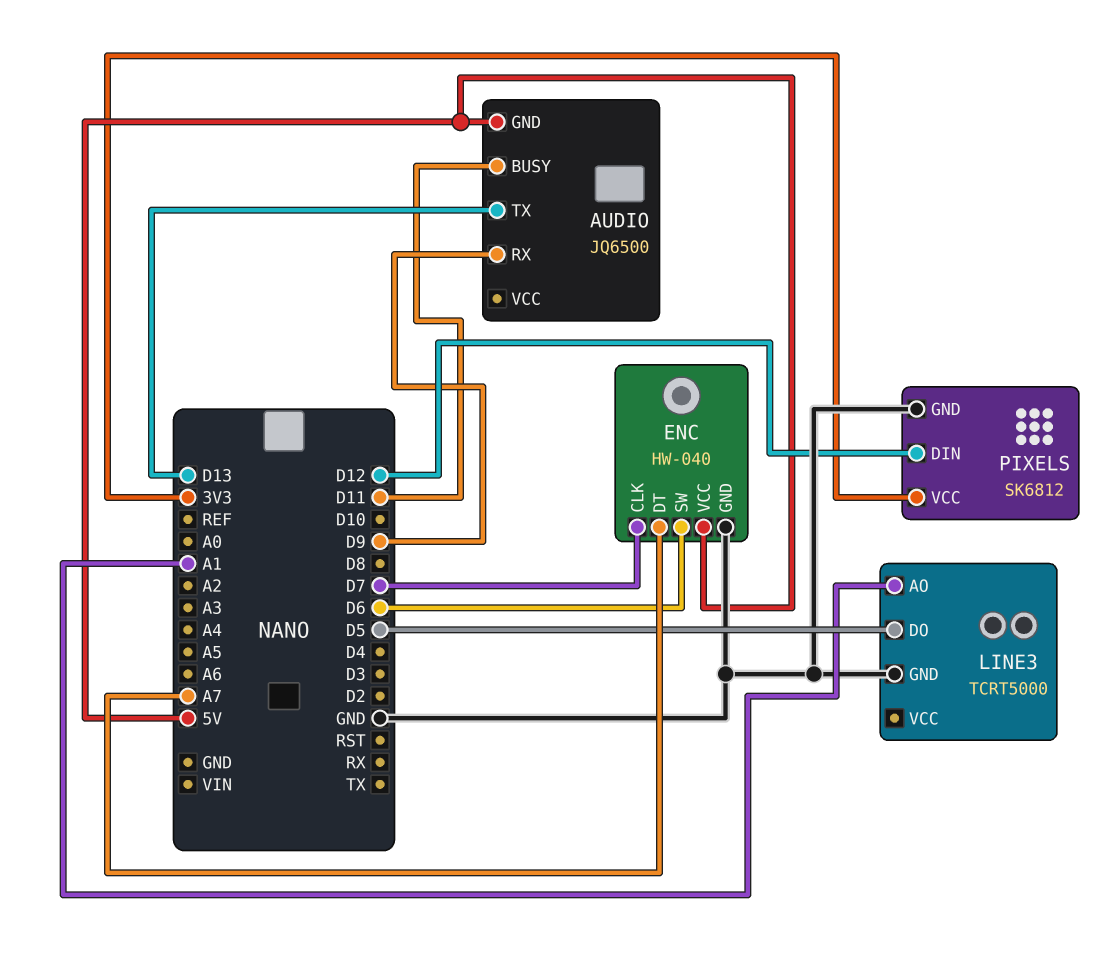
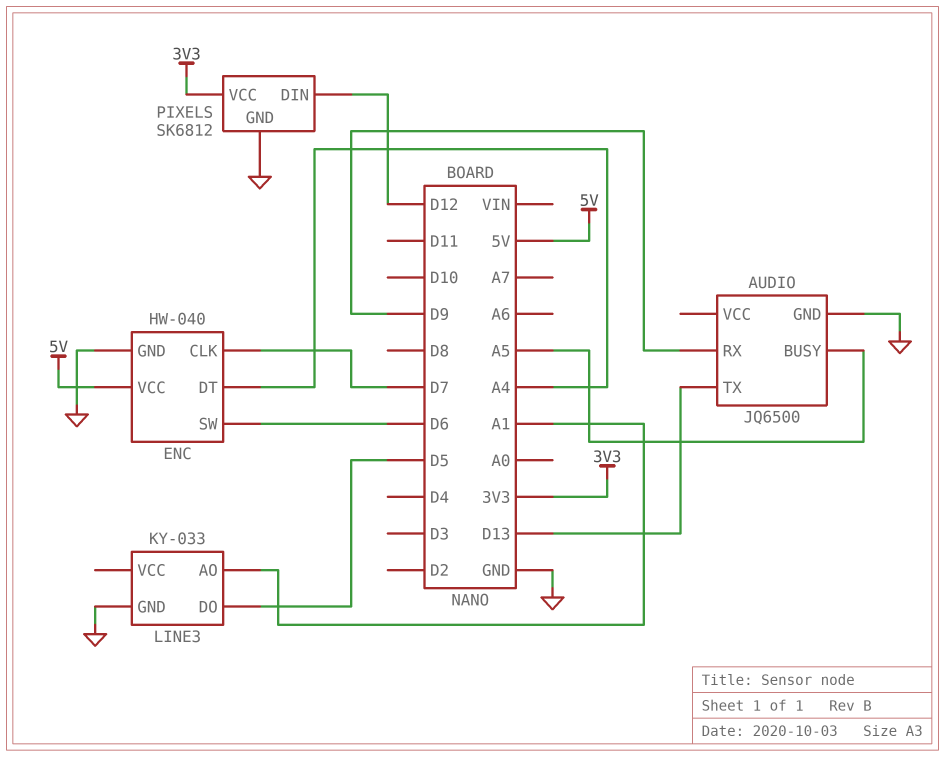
AUDIO pin BUSY: D11 -> A5
AUDIO pin GND: 5V -> GND
ENC pin DT: A7 -> A4
LINE3: TCRT5000 -> KY-033

